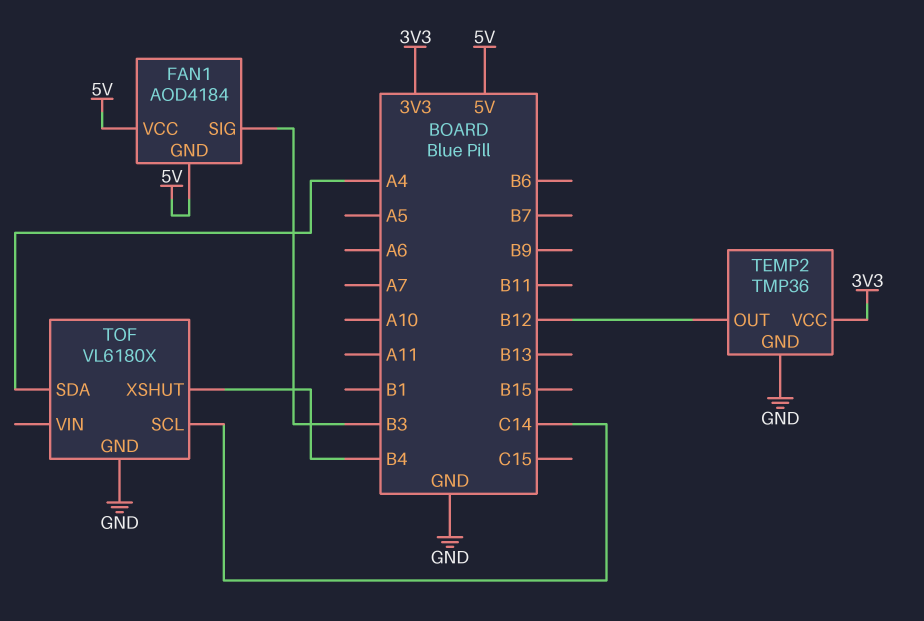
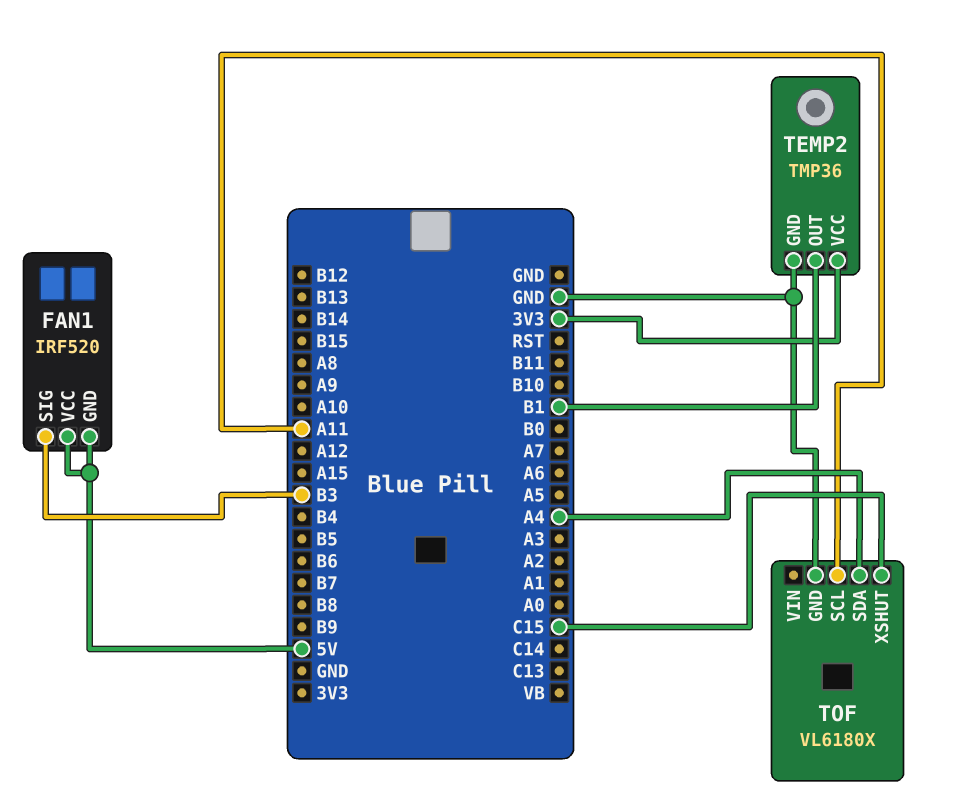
FAN1: AOD4184 -> IRF520
TEMP2 pin OUT: B12 -> B1
TOF pin SCL: C14 -> A11
TOF pin XSHUT: B4 -> C15

